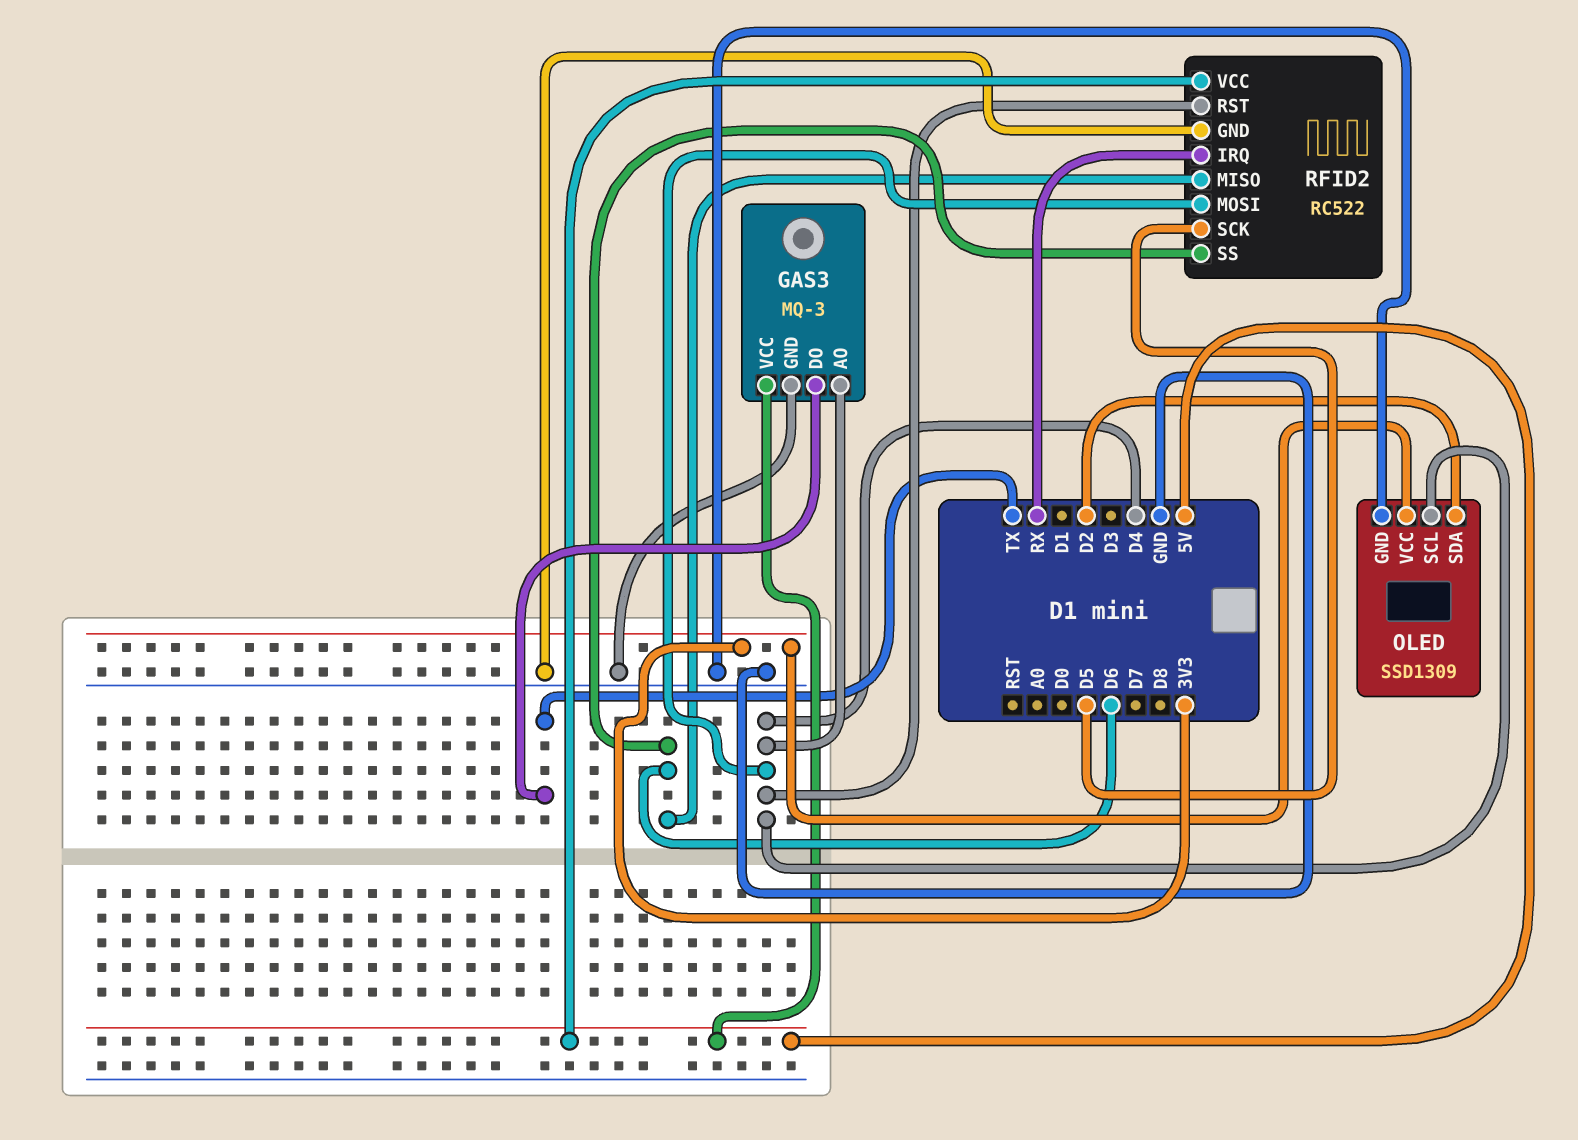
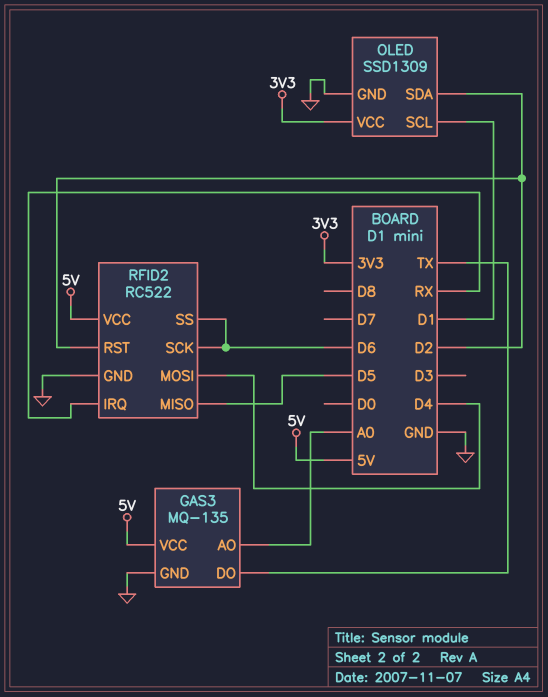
GAS3: MQ-3 -> MQ-135
GAS3 pin AO: D4 -> A0
OLED pin SCL: D4 -> D1
RFID2 pin MISO: D6 -> D5
RFID2 pin RST: D4 -> D2
RFID2 pin SCK: D5 -> D6

